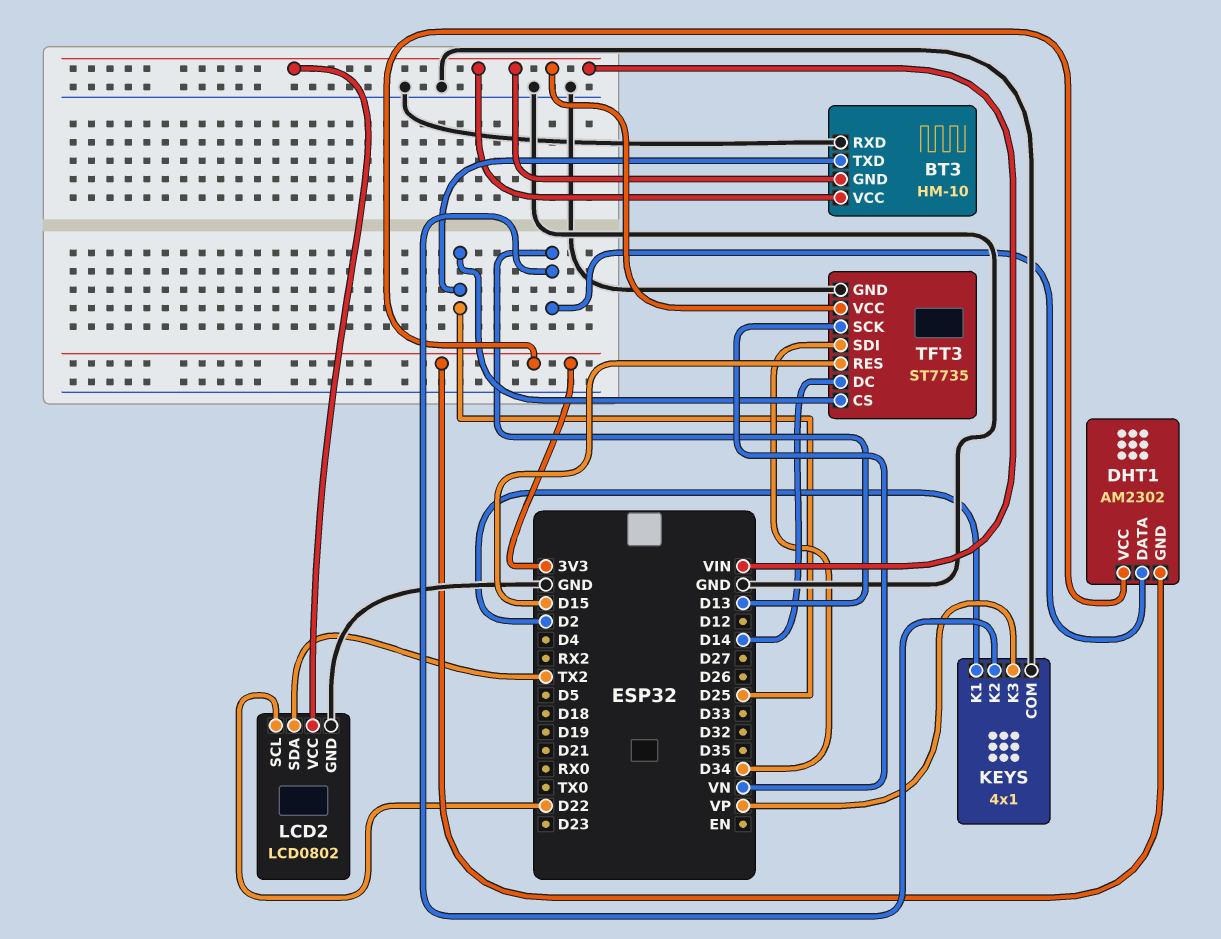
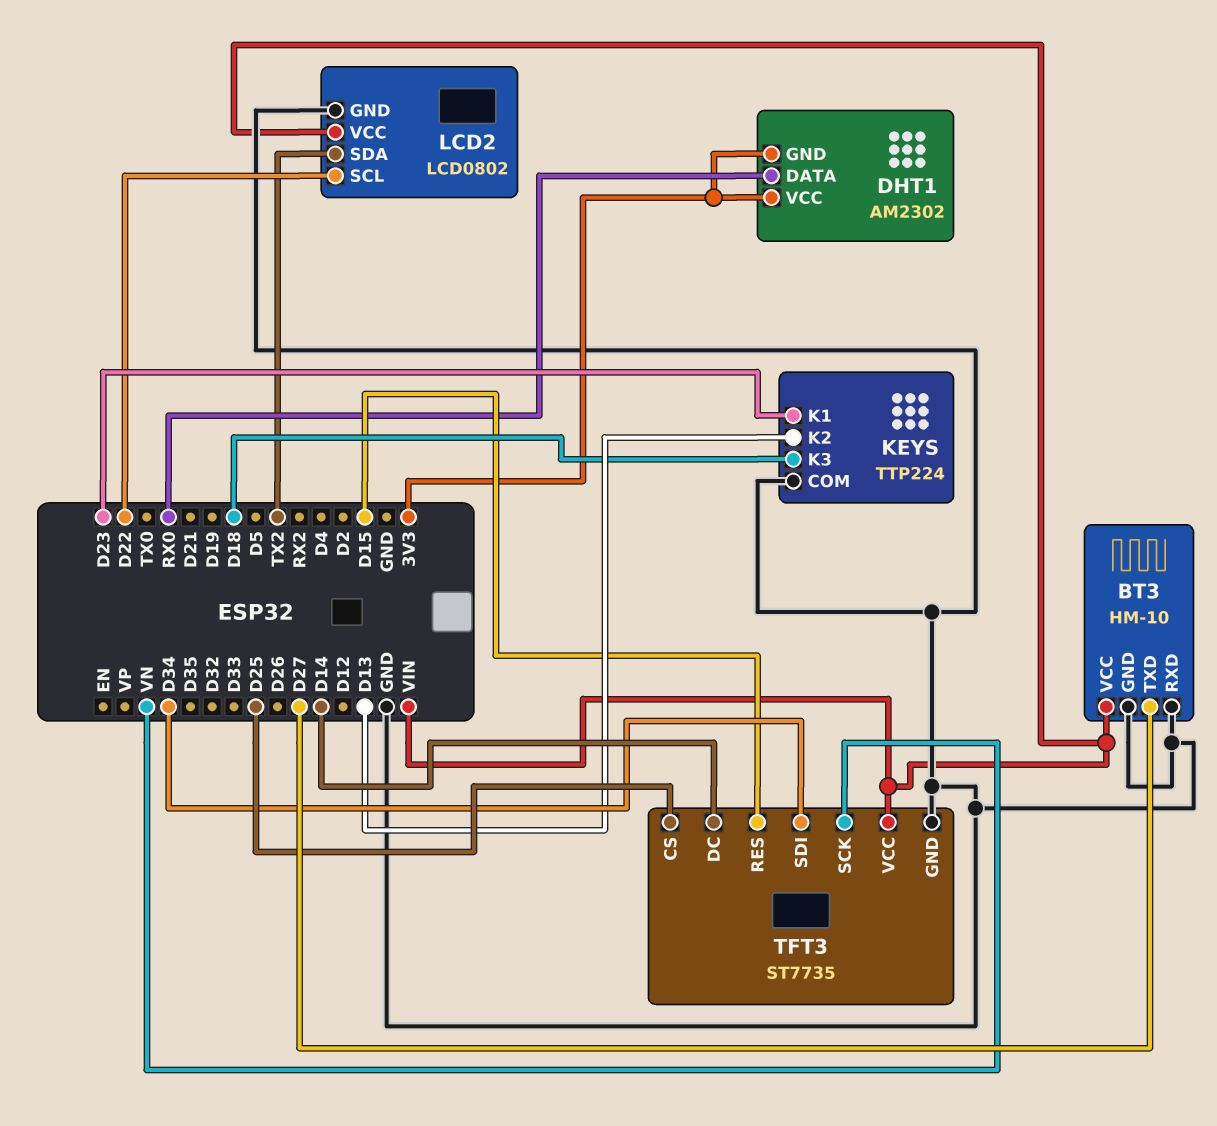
BT3 pin GND: VIN -> GND
BT3 pin TXD: D25 -> D27
DHT1 pin DATA: D13 -> RX0
KEYS: 4x1 -> TTP224
KEYS pin K1: D2 -> D23
KEYS pin K3: VP -> D18

